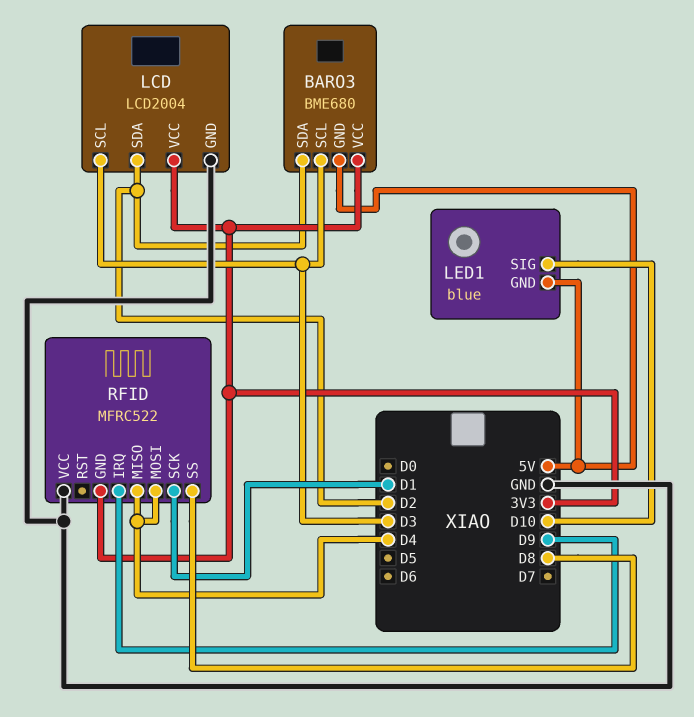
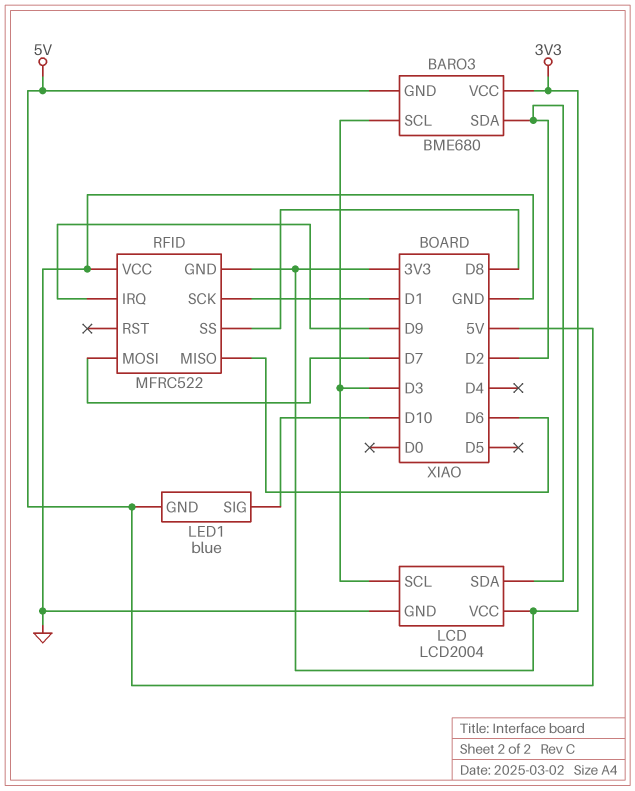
RFID pin MISO: D4 -> D6
RFID pin MOSI: D4 -> D7

